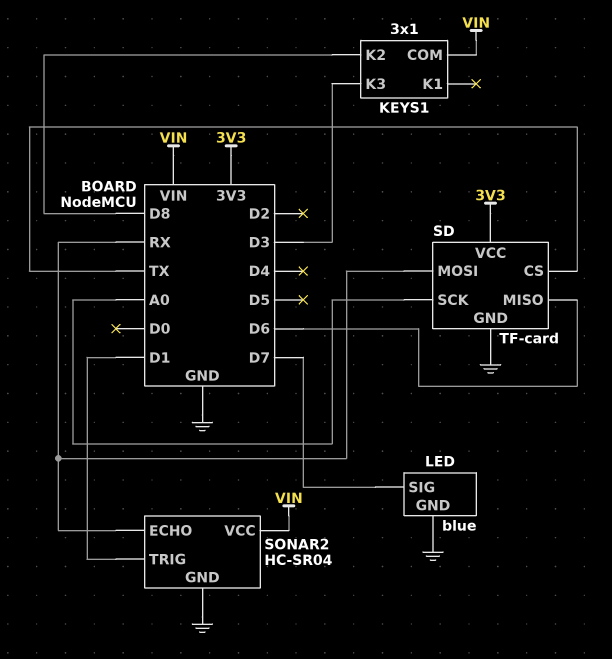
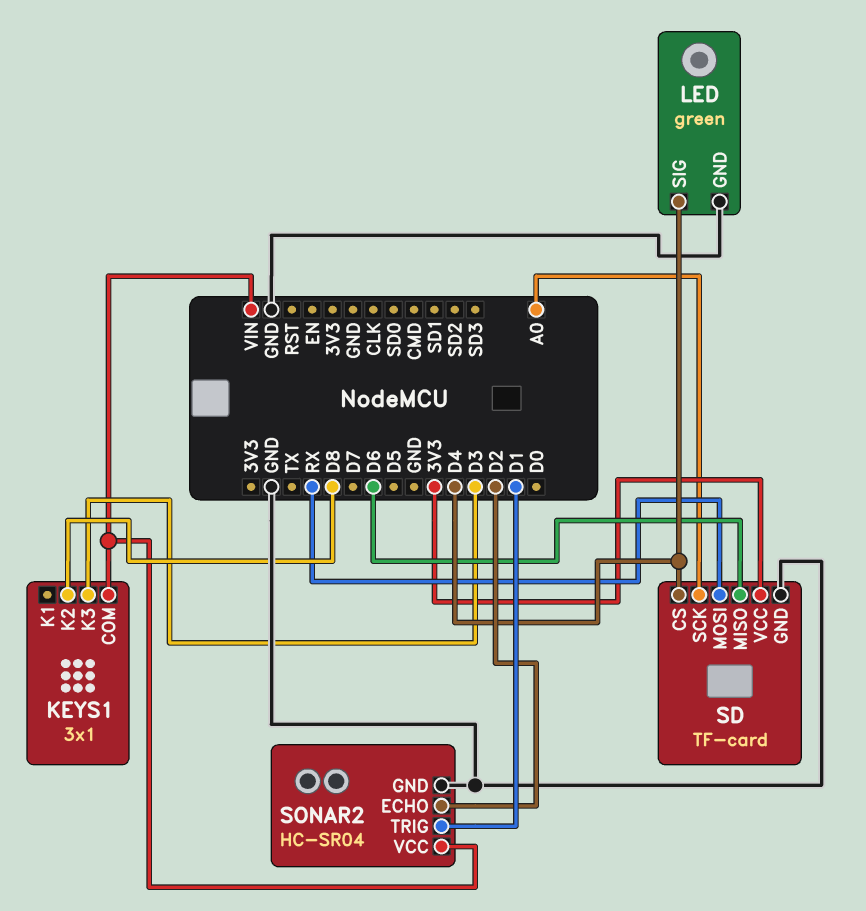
LED: blue -> green
LED pin SIG: D7 -> D4
SD pin CS: TX -> D4
SONAR2 pin ECHO: RX -> D2

